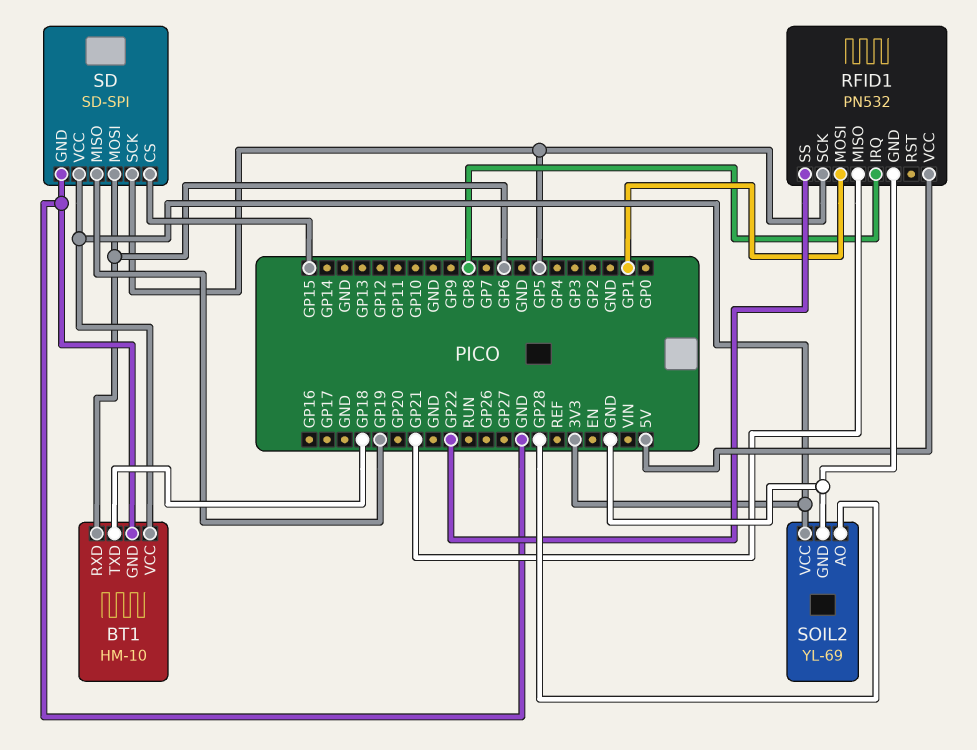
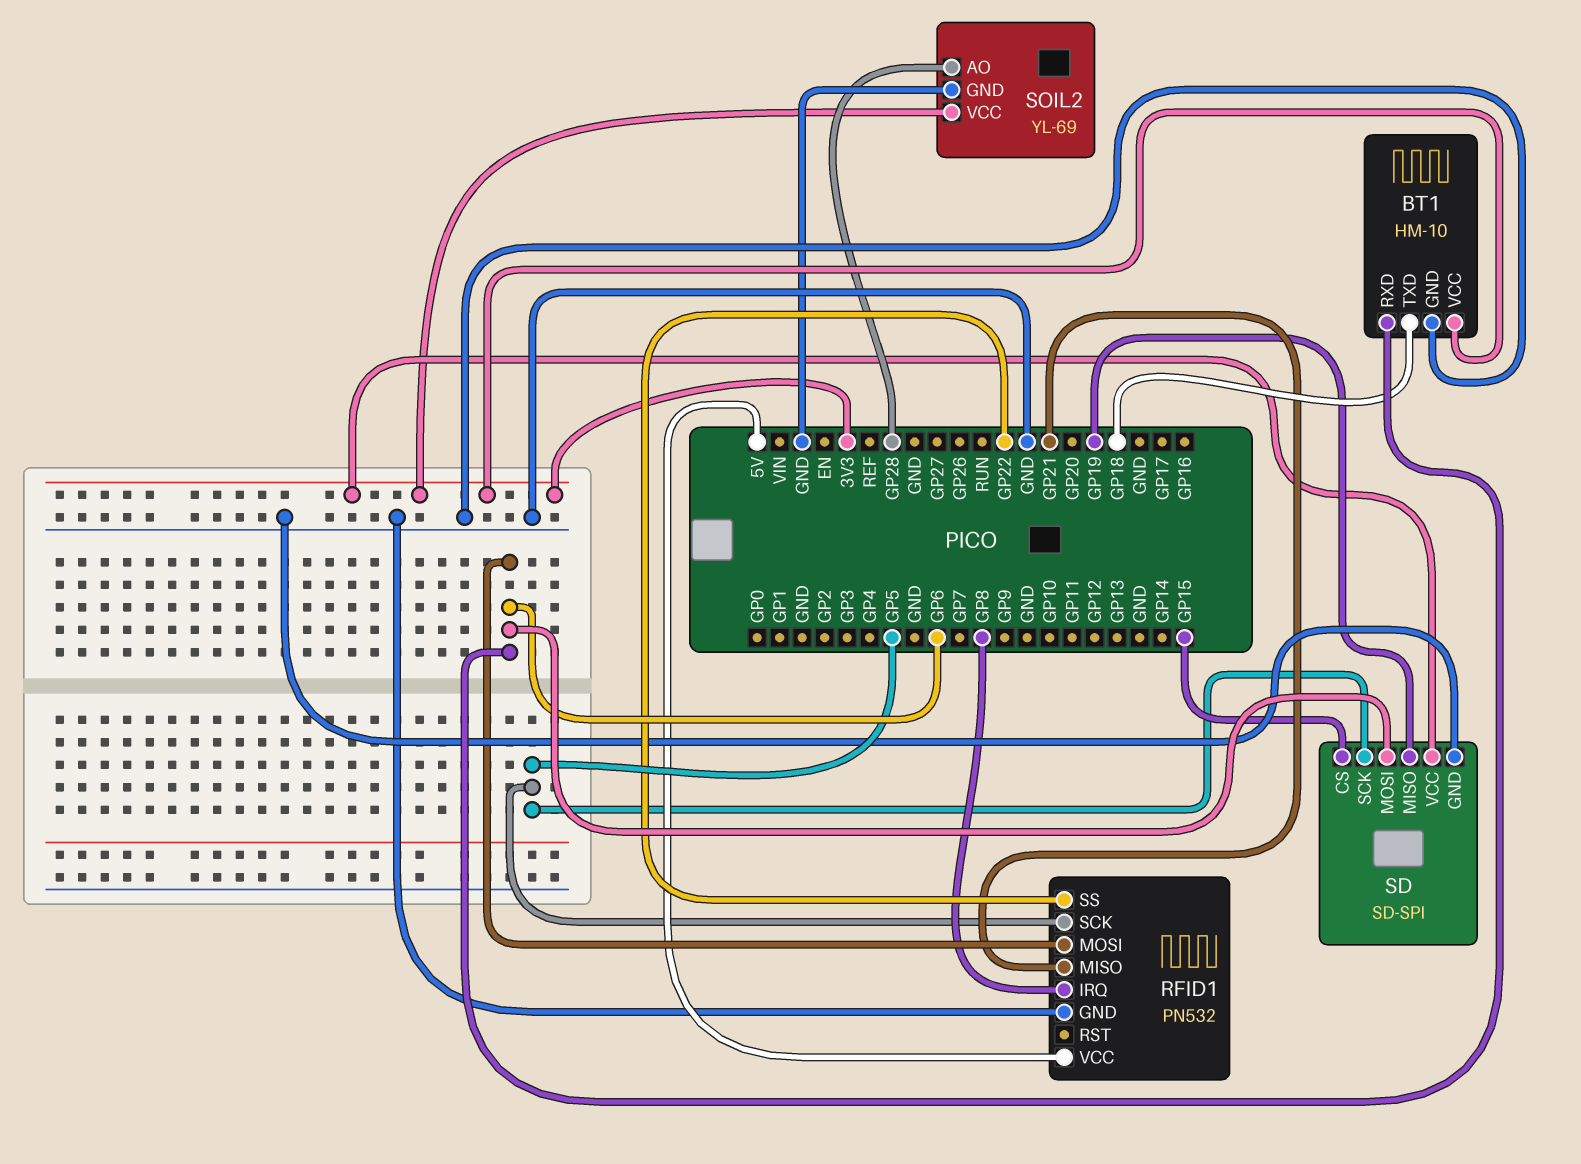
RFID1 pin MOSI: GP1 -> GP6

